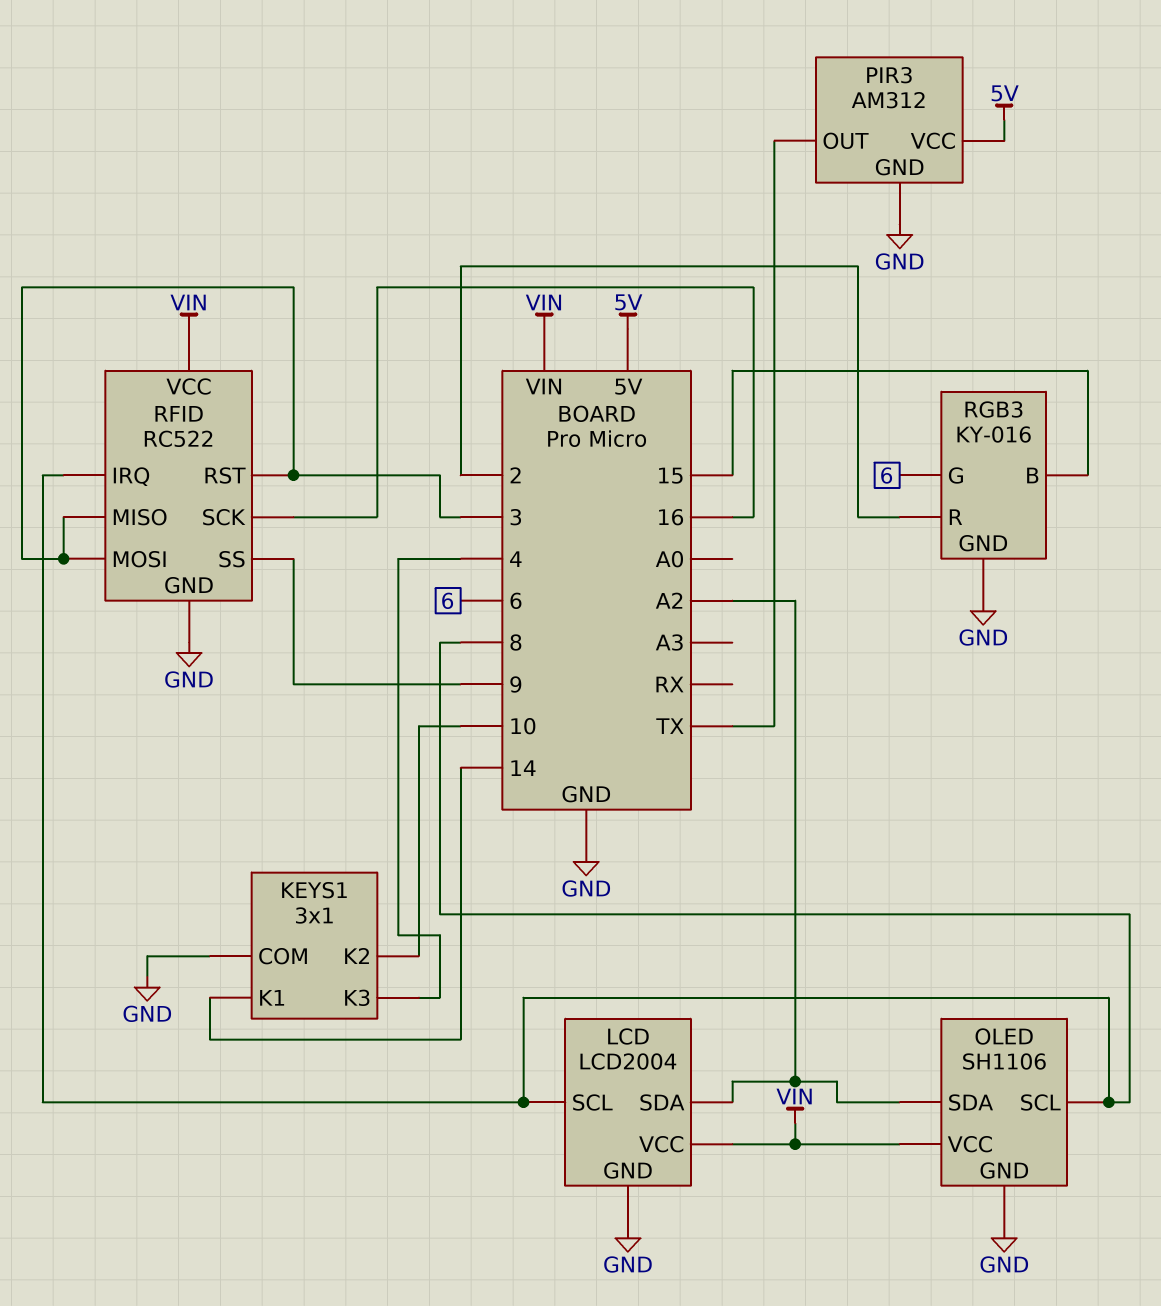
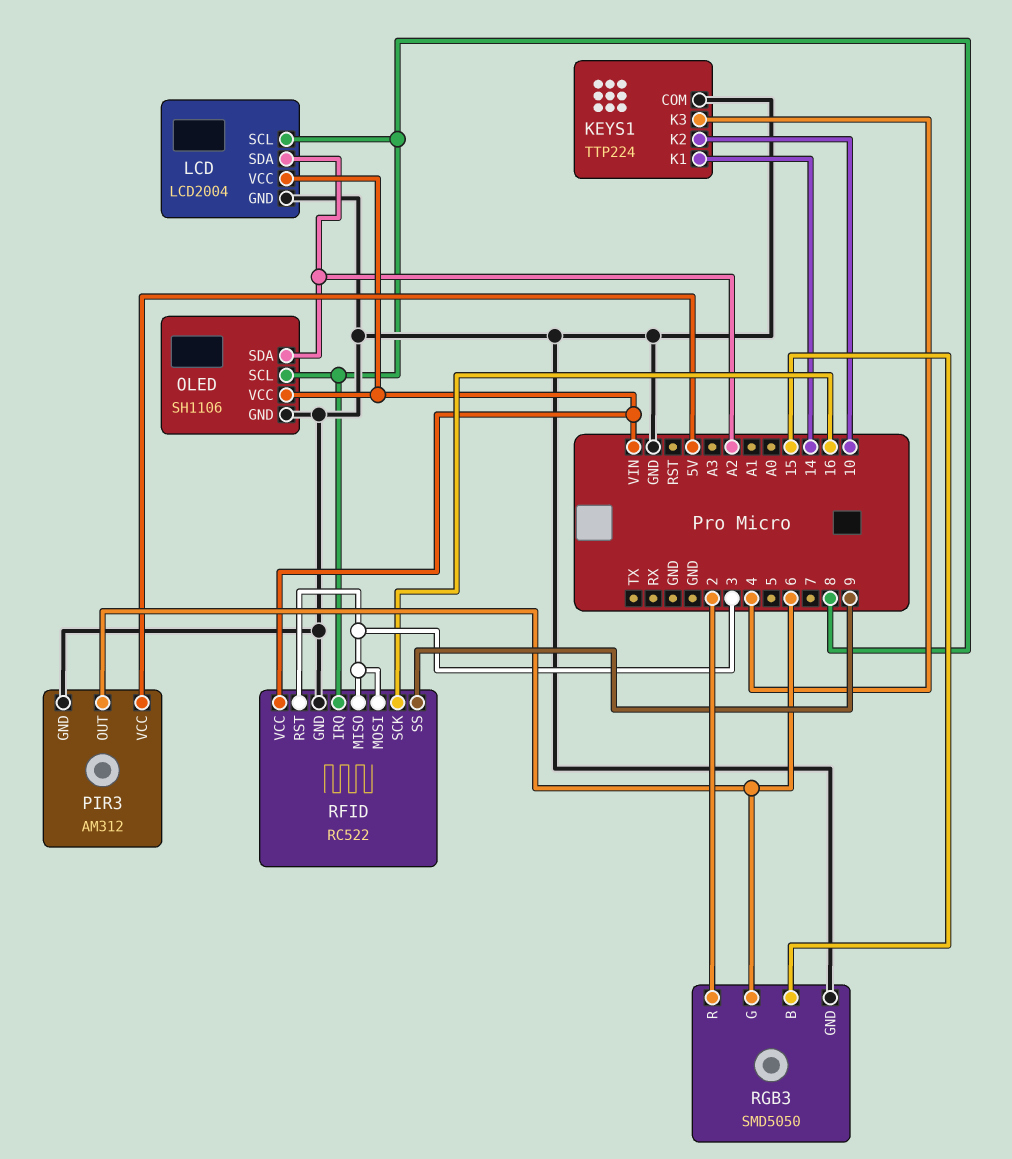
KEYS1: 3x1 -> TTP224
PIR3 pin OUT: TX -> 6
RGB3: KY-016 -> SMD5050

